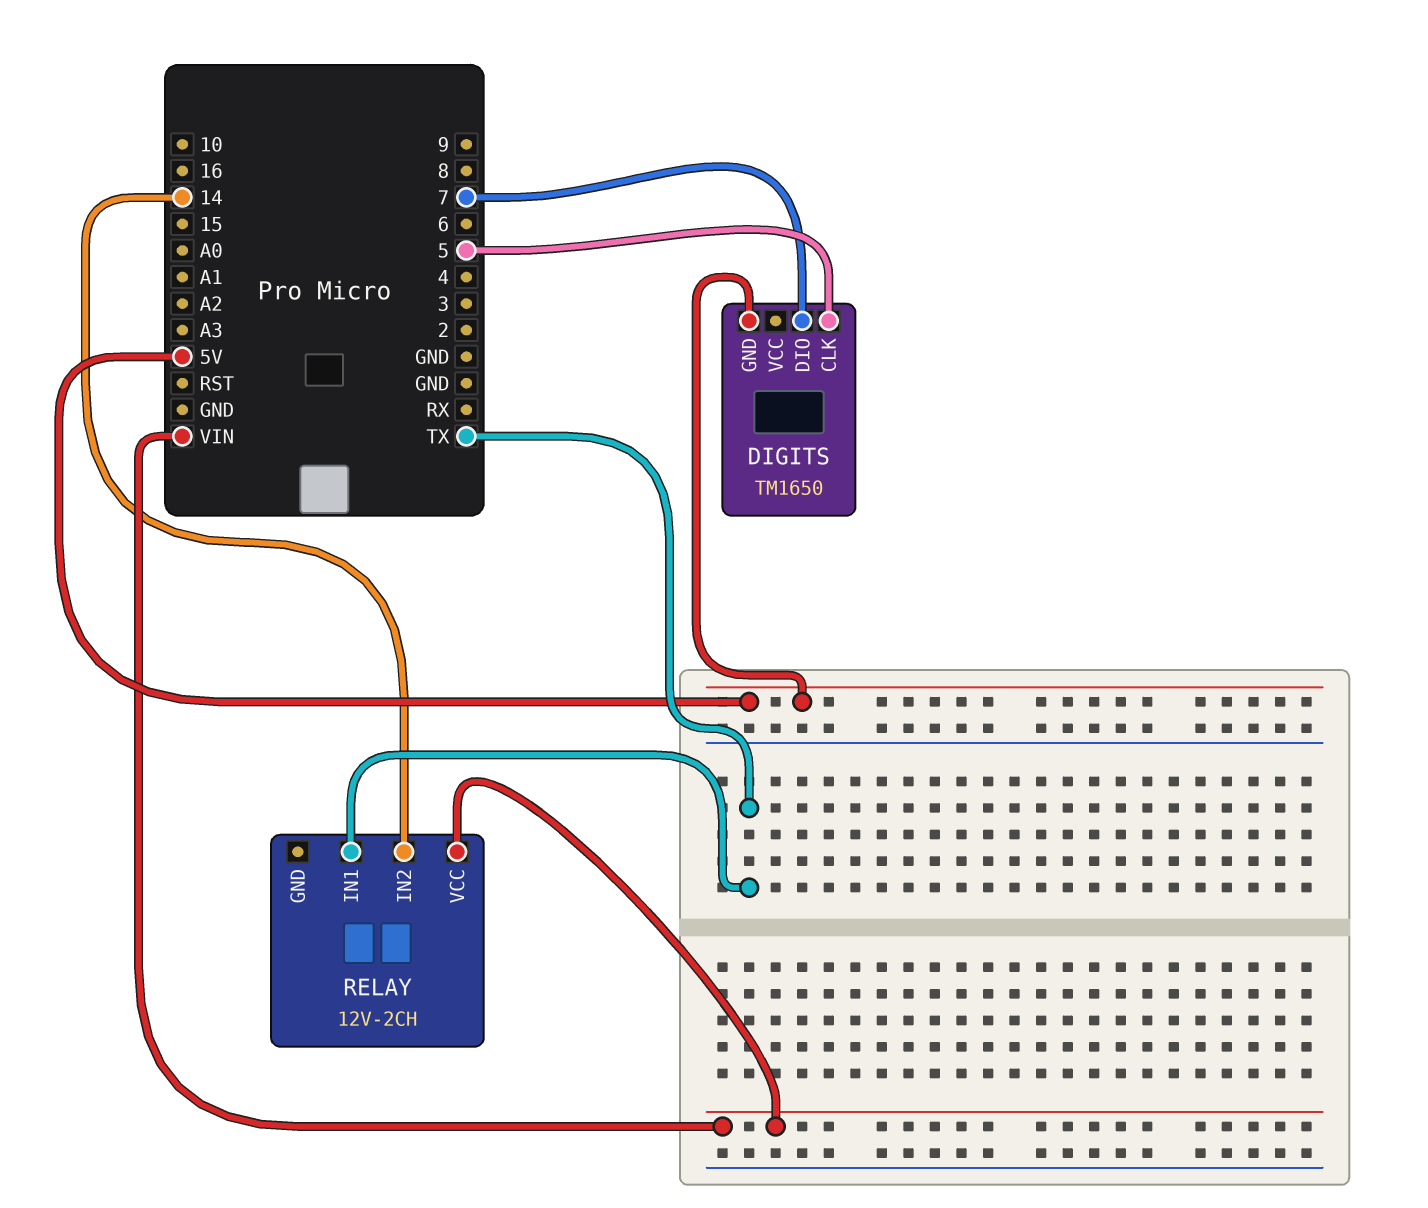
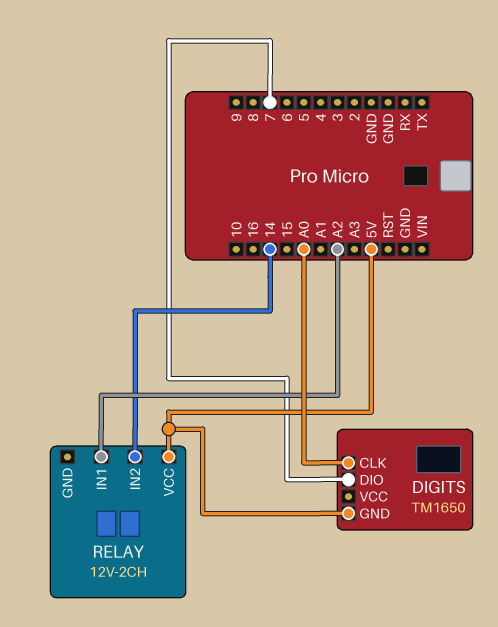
DIGITS pin CLK: 5 -> A0
RELAY pin IN1: TX -> A2
RELAY pin VCC: VIN -> 5V

